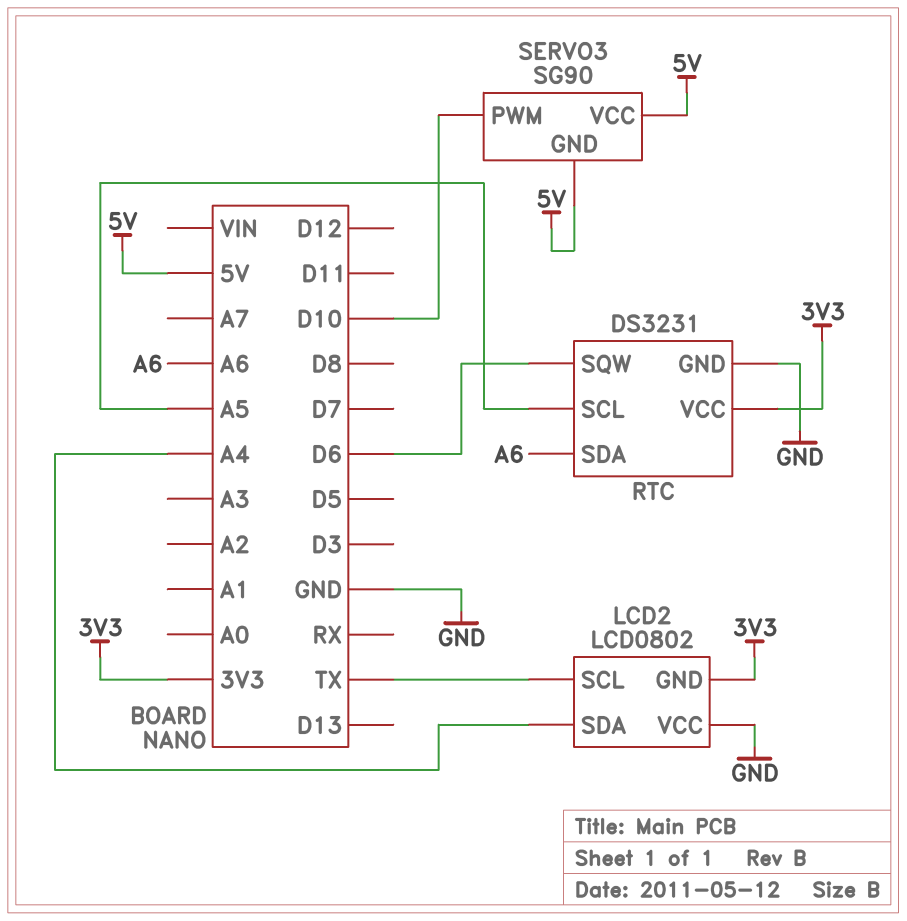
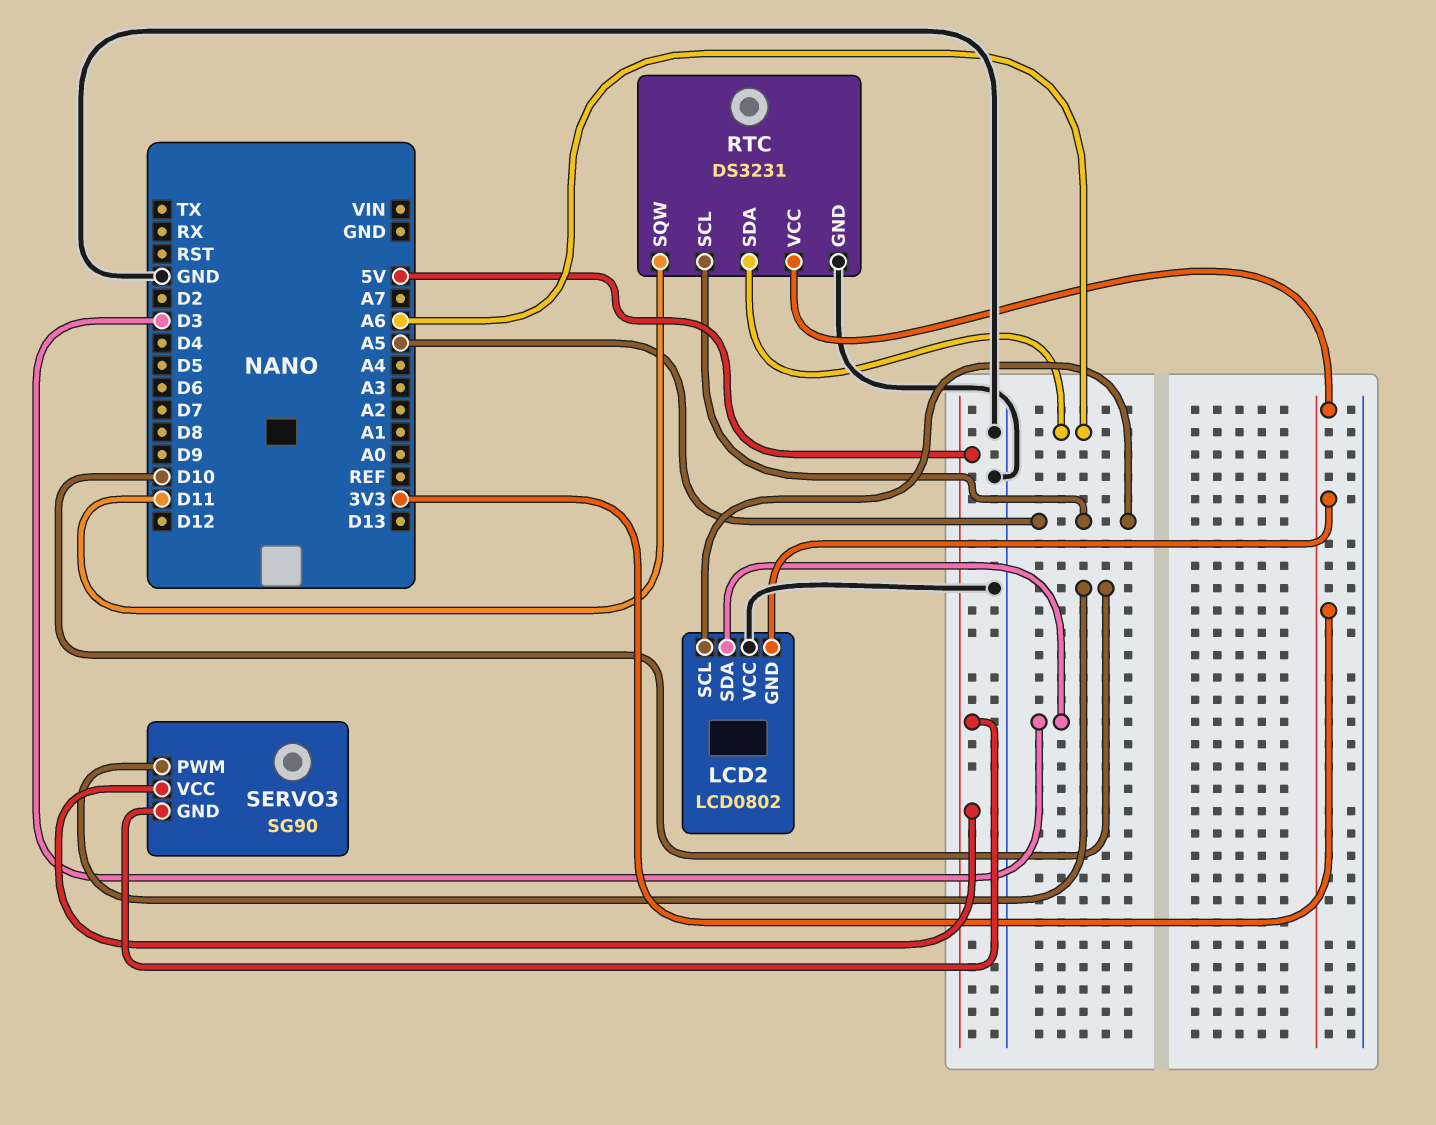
LCD2 pin SCL: TX -> A5
LCD2 pin SDA: A4 -> D3
RTC pin SQW: D6 -> D11

